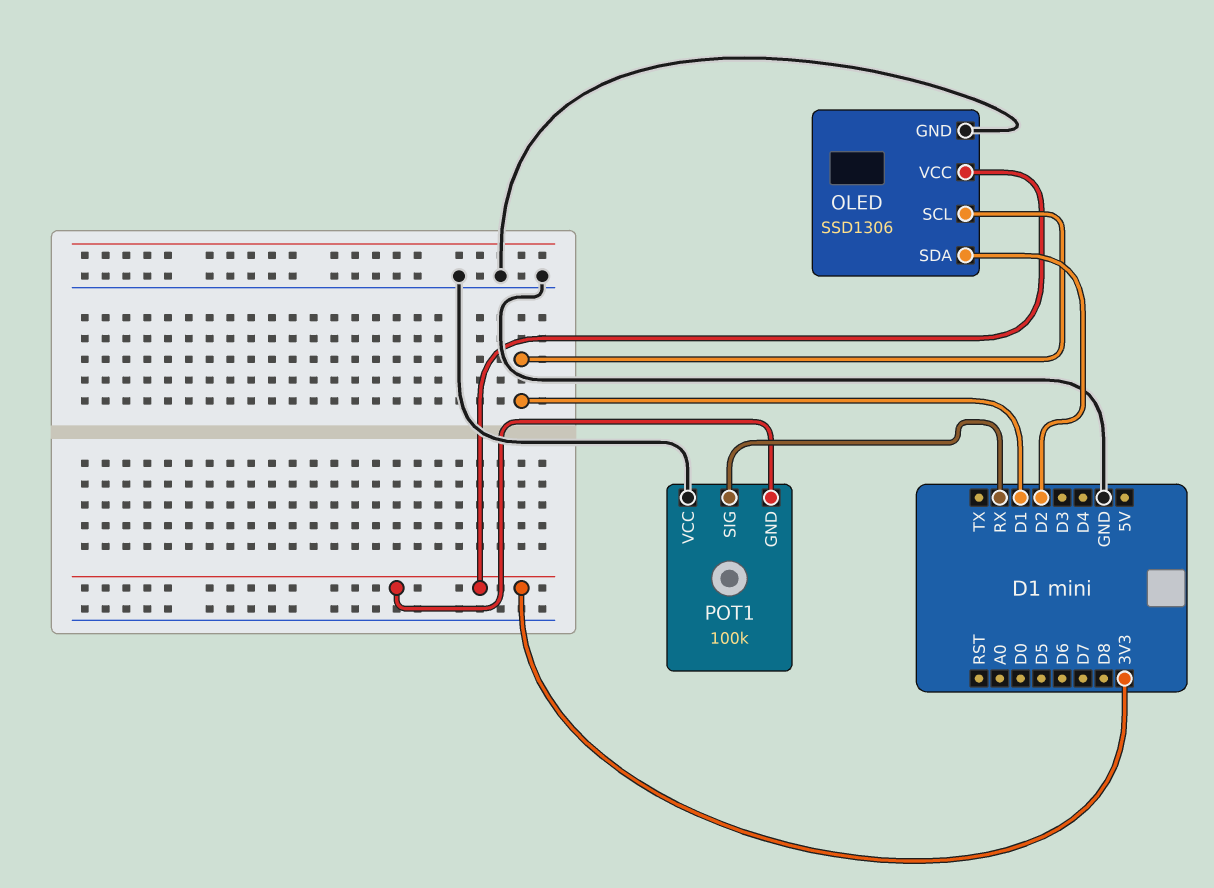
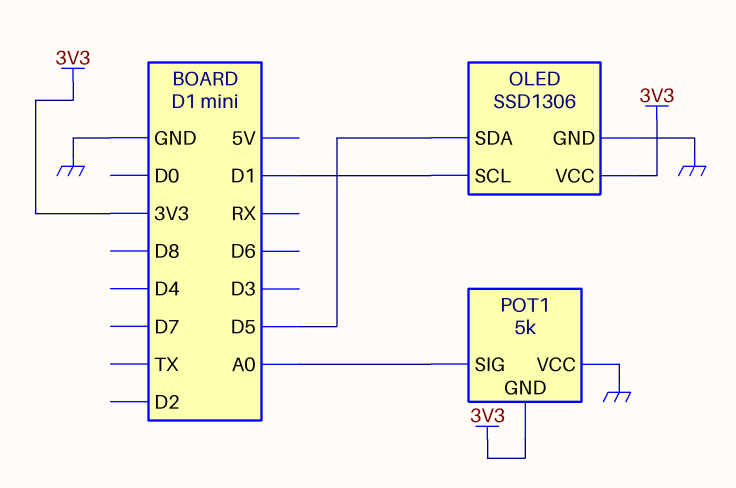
OLED pin SDA: D2 -> D5
POT1: 100k -> 5k
POT1 pin SIG: RX -> A0

